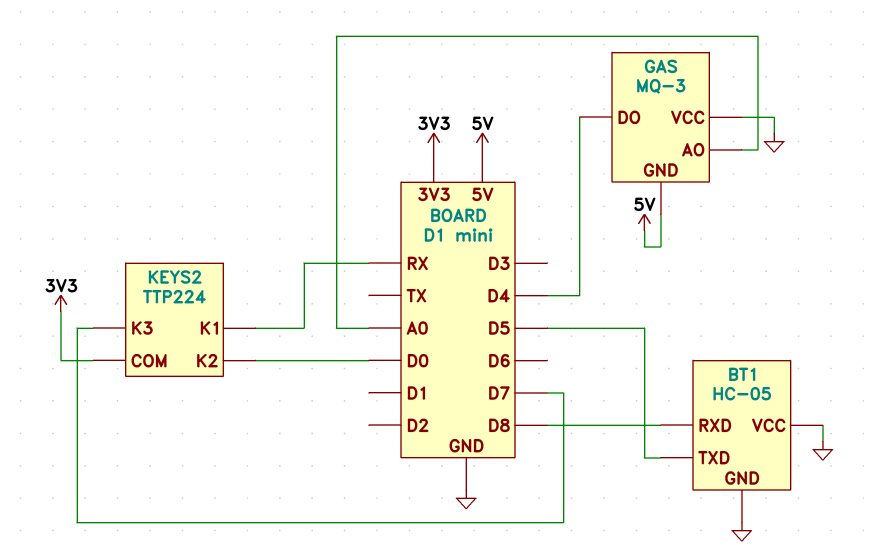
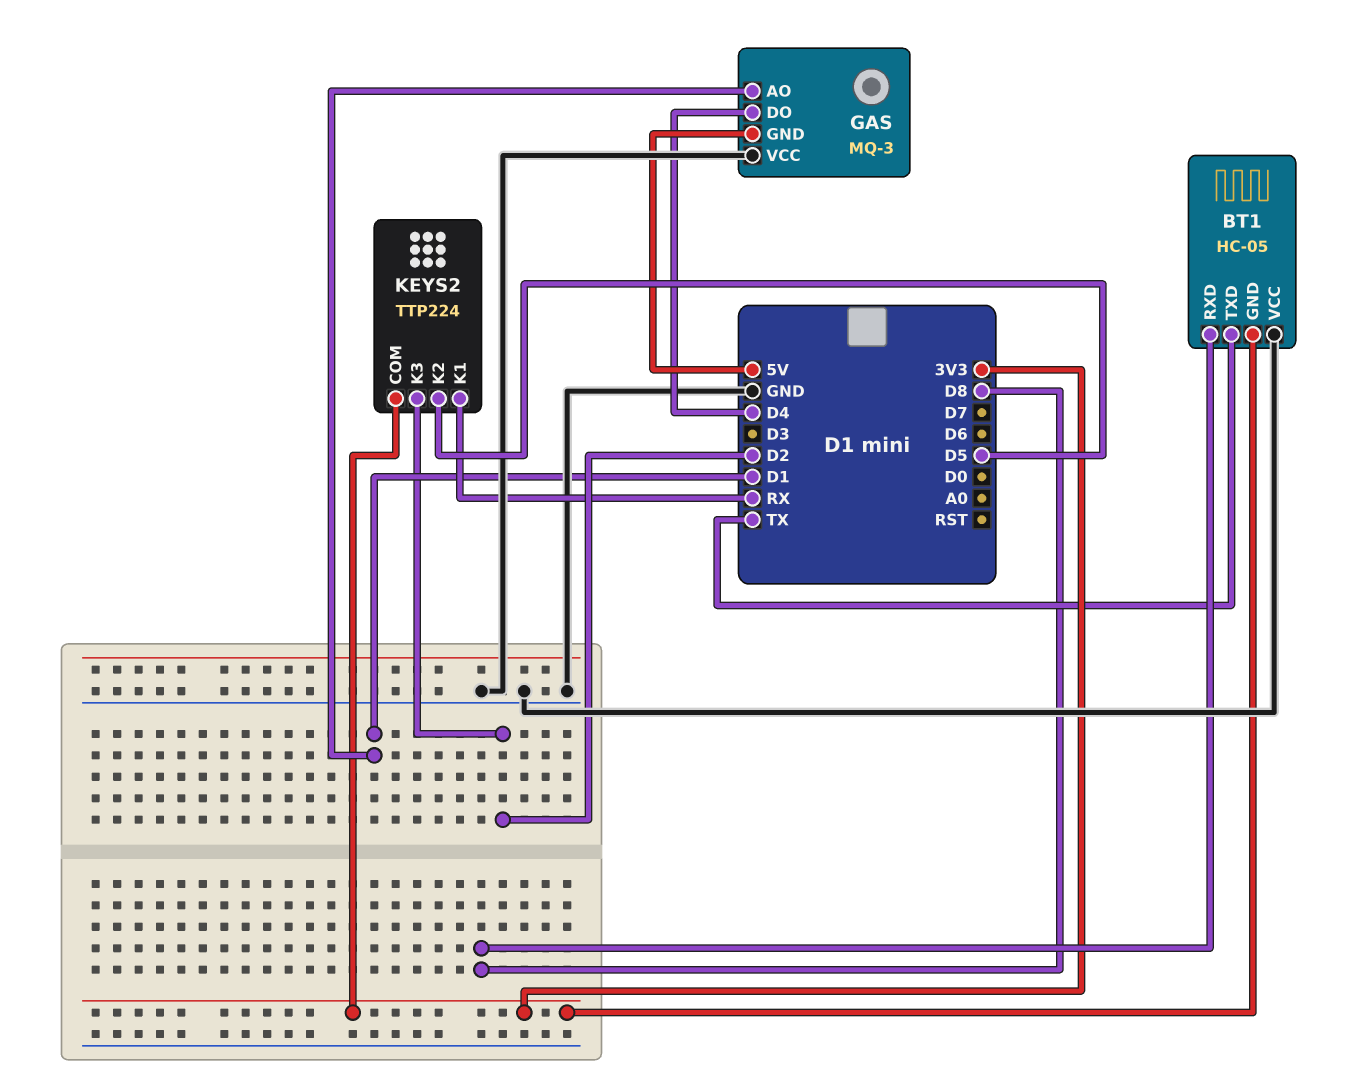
BT1 pin GND: GND -> 3V3
BT1 pin TXD: D5 -> TX
GAS pin AO: A0 -> D1
KEYS2 pin K2: D0 -> D5
KEYS2 pin K3: D7 -> D2

